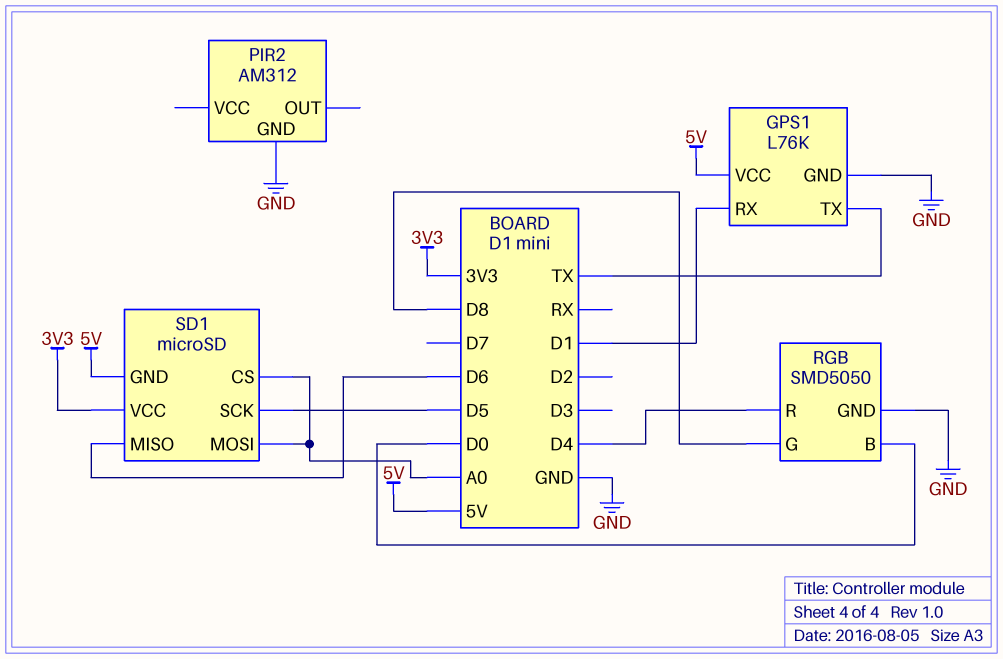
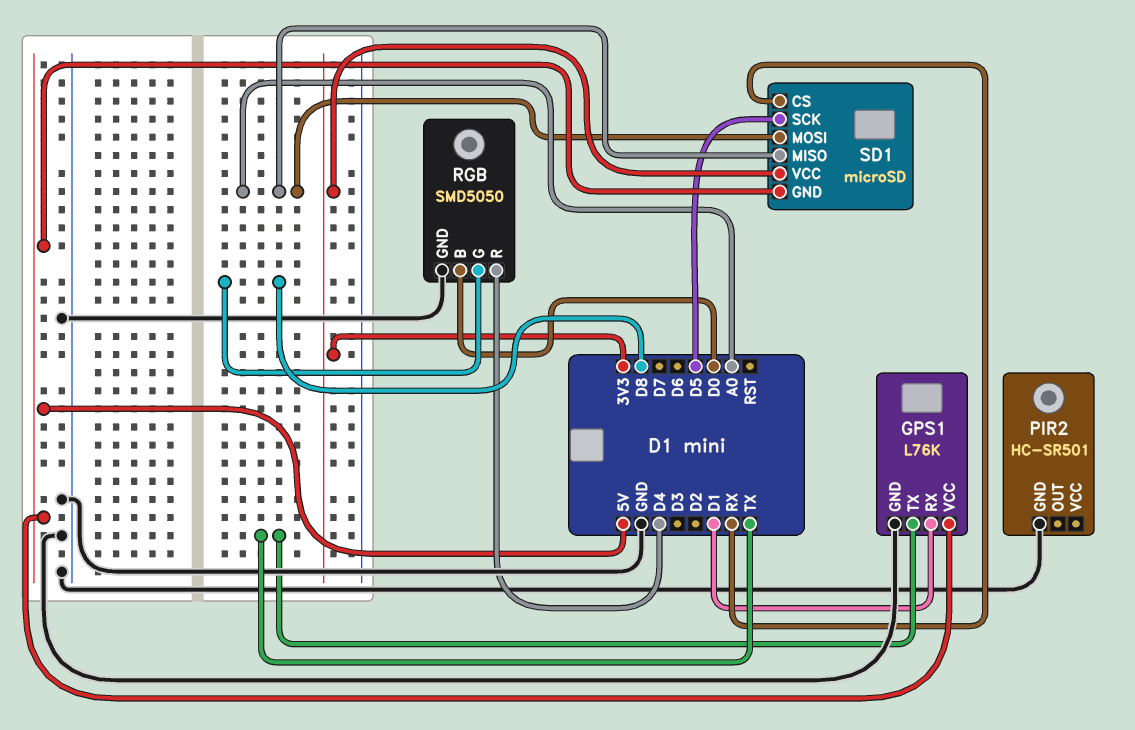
PIR2: AM312 -> HC-SR501
SD1 pin CS: A0 -> RX
SD1 pin MISO: D6 -> A0

